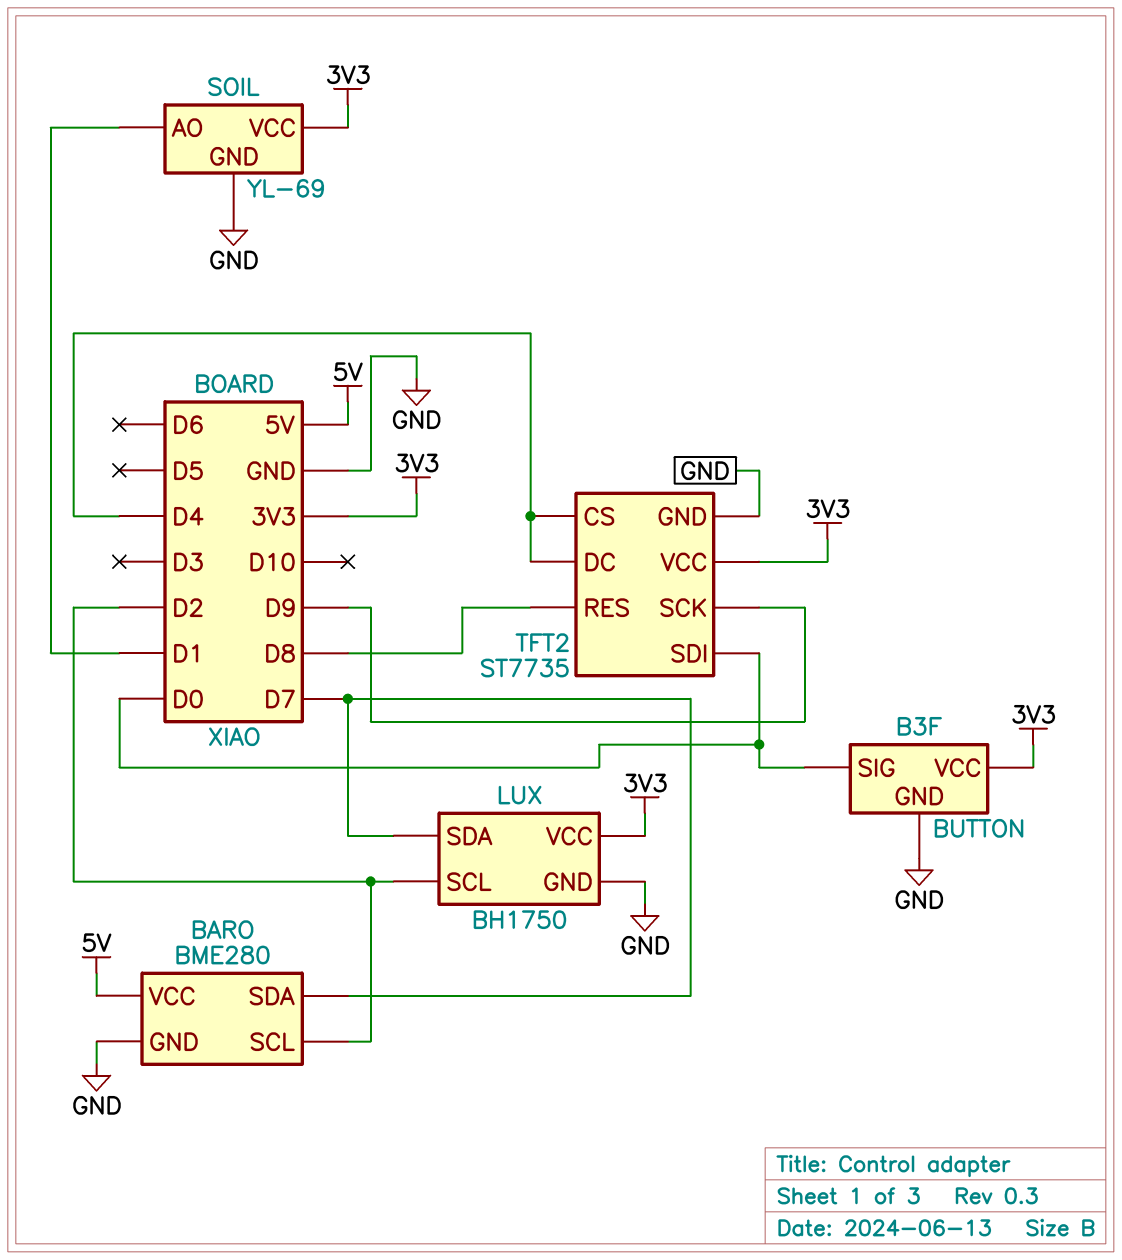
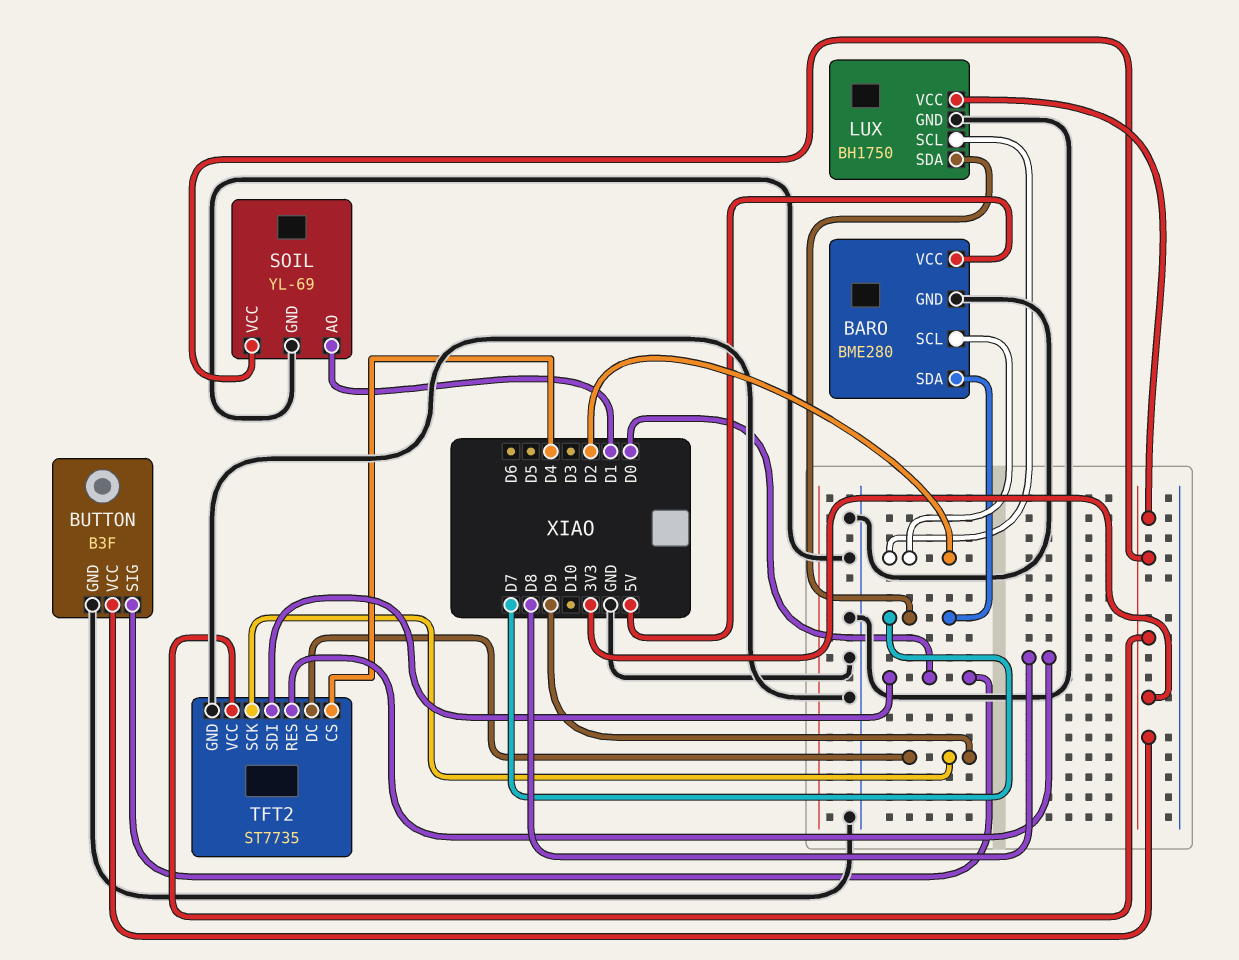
TFT2 pin DC: D4 -> D9

